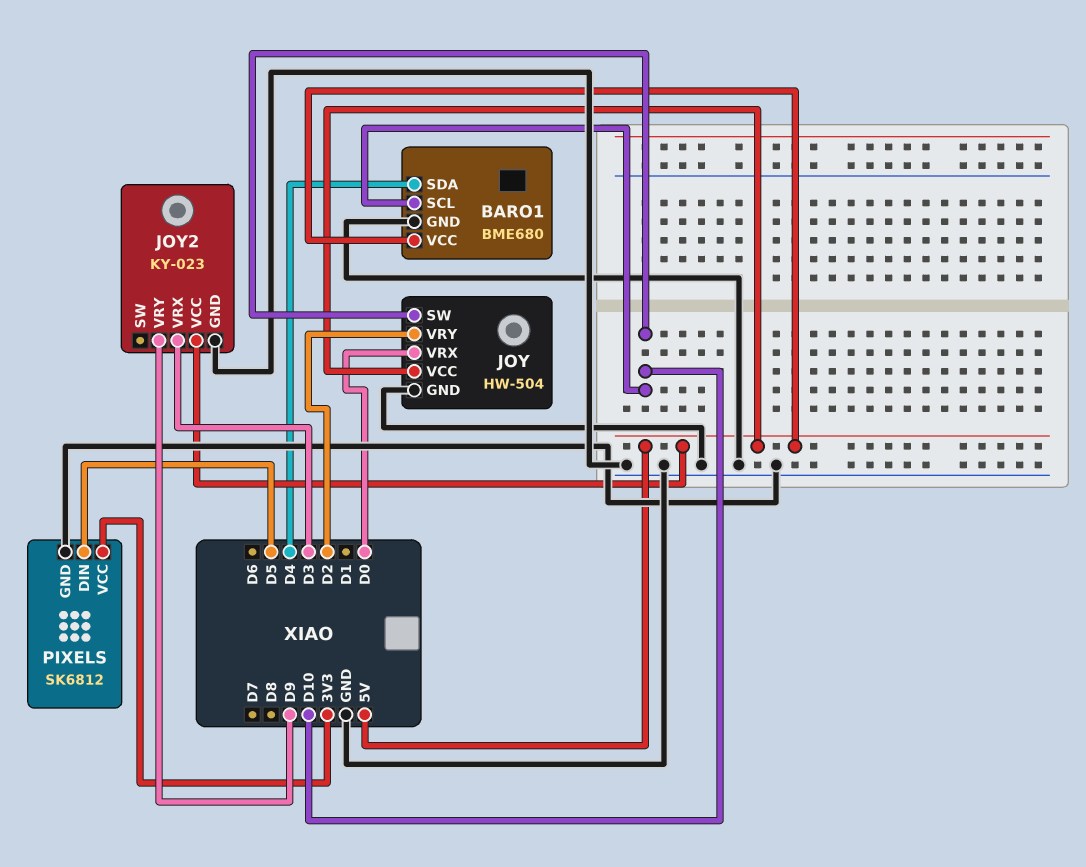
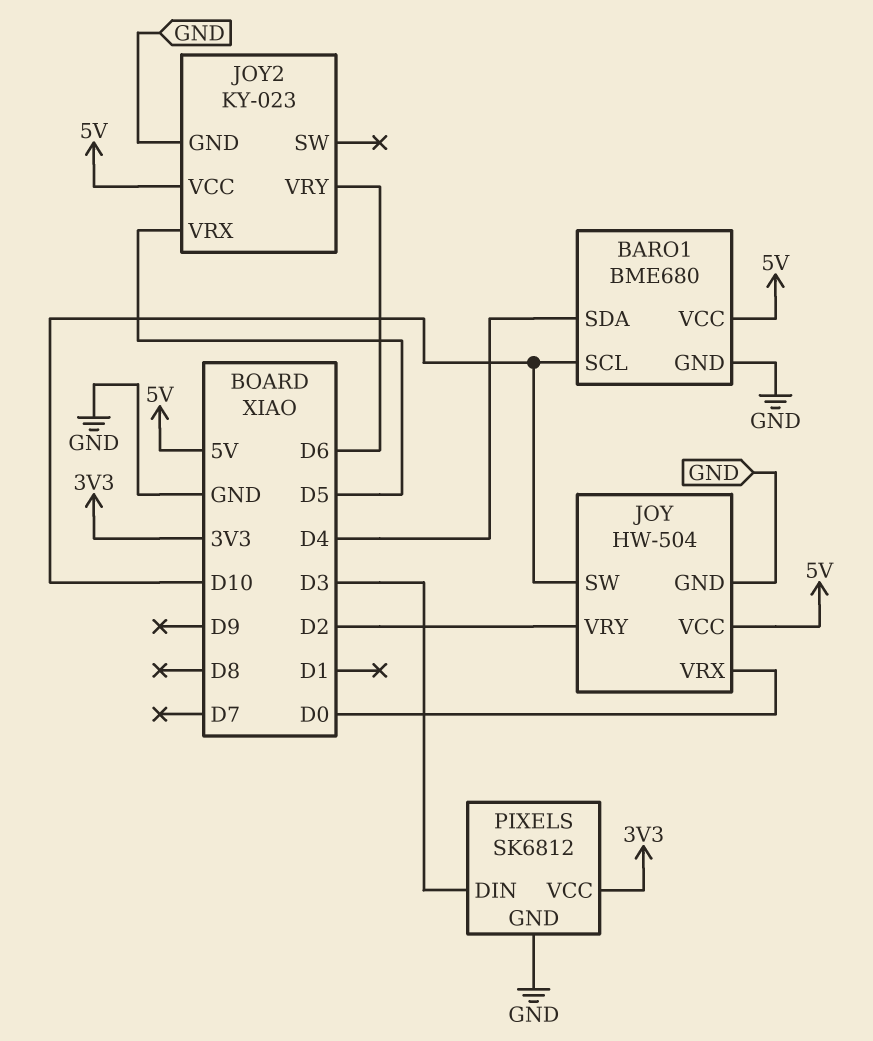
JOY2 pin VRX: D3 -> D5
JOY2 pin VRY: D9 -> D6
PIXELS pin DIN: D5 -> D3

